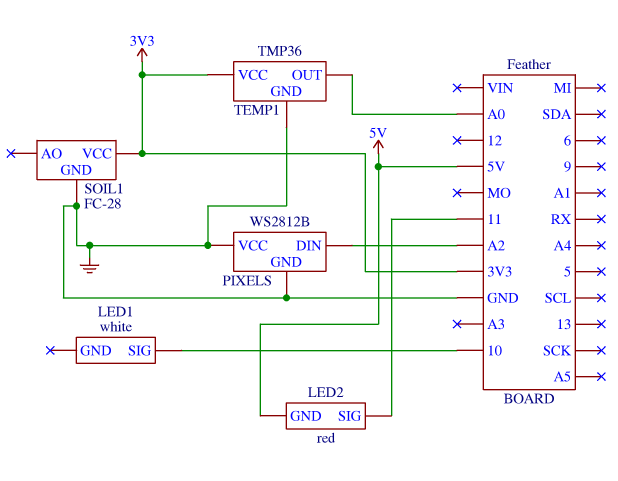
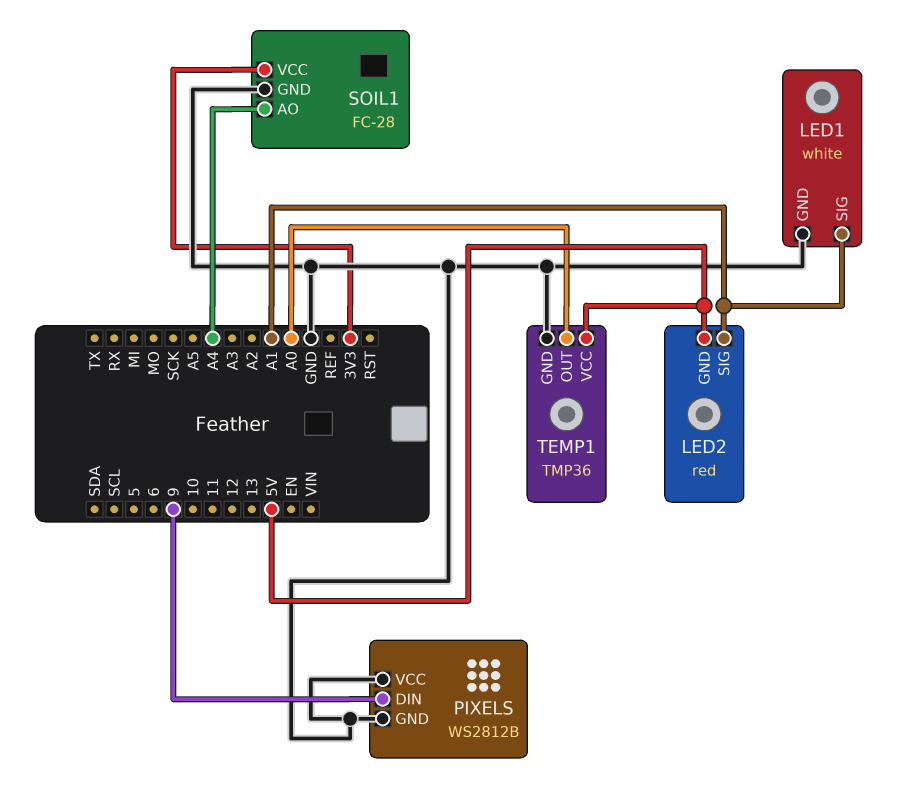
LED1 pin GND: none -> GND
LED1 pin SIG: 10 -> A1
LED2 pin SIG: 11 -> A1
PIXELS pin DIN: A2 -> 9
SOIL1 pin AO: none -> A4
TEMP1 pin VCC: 3V3 -> 5V

